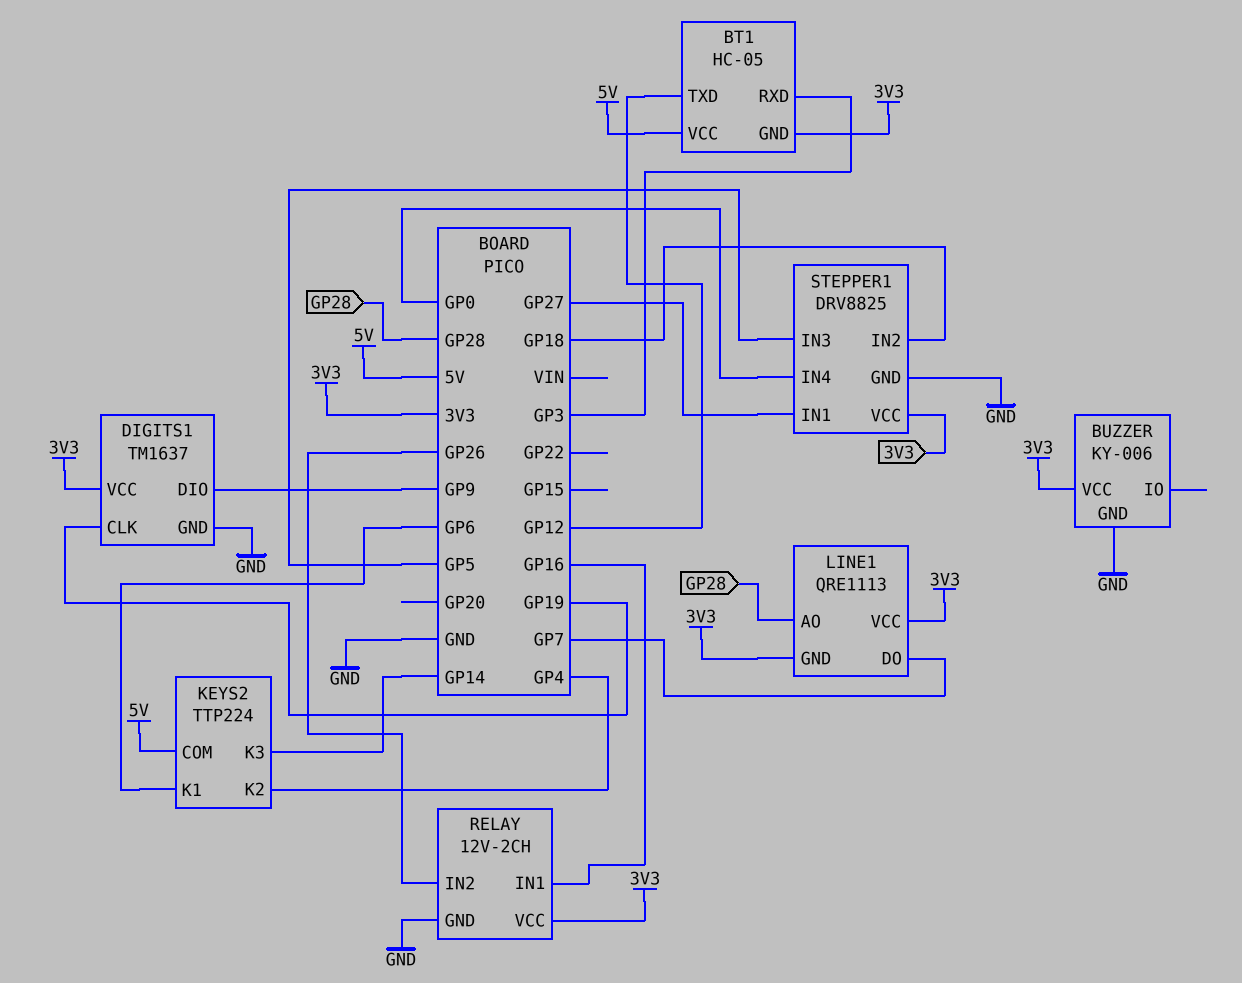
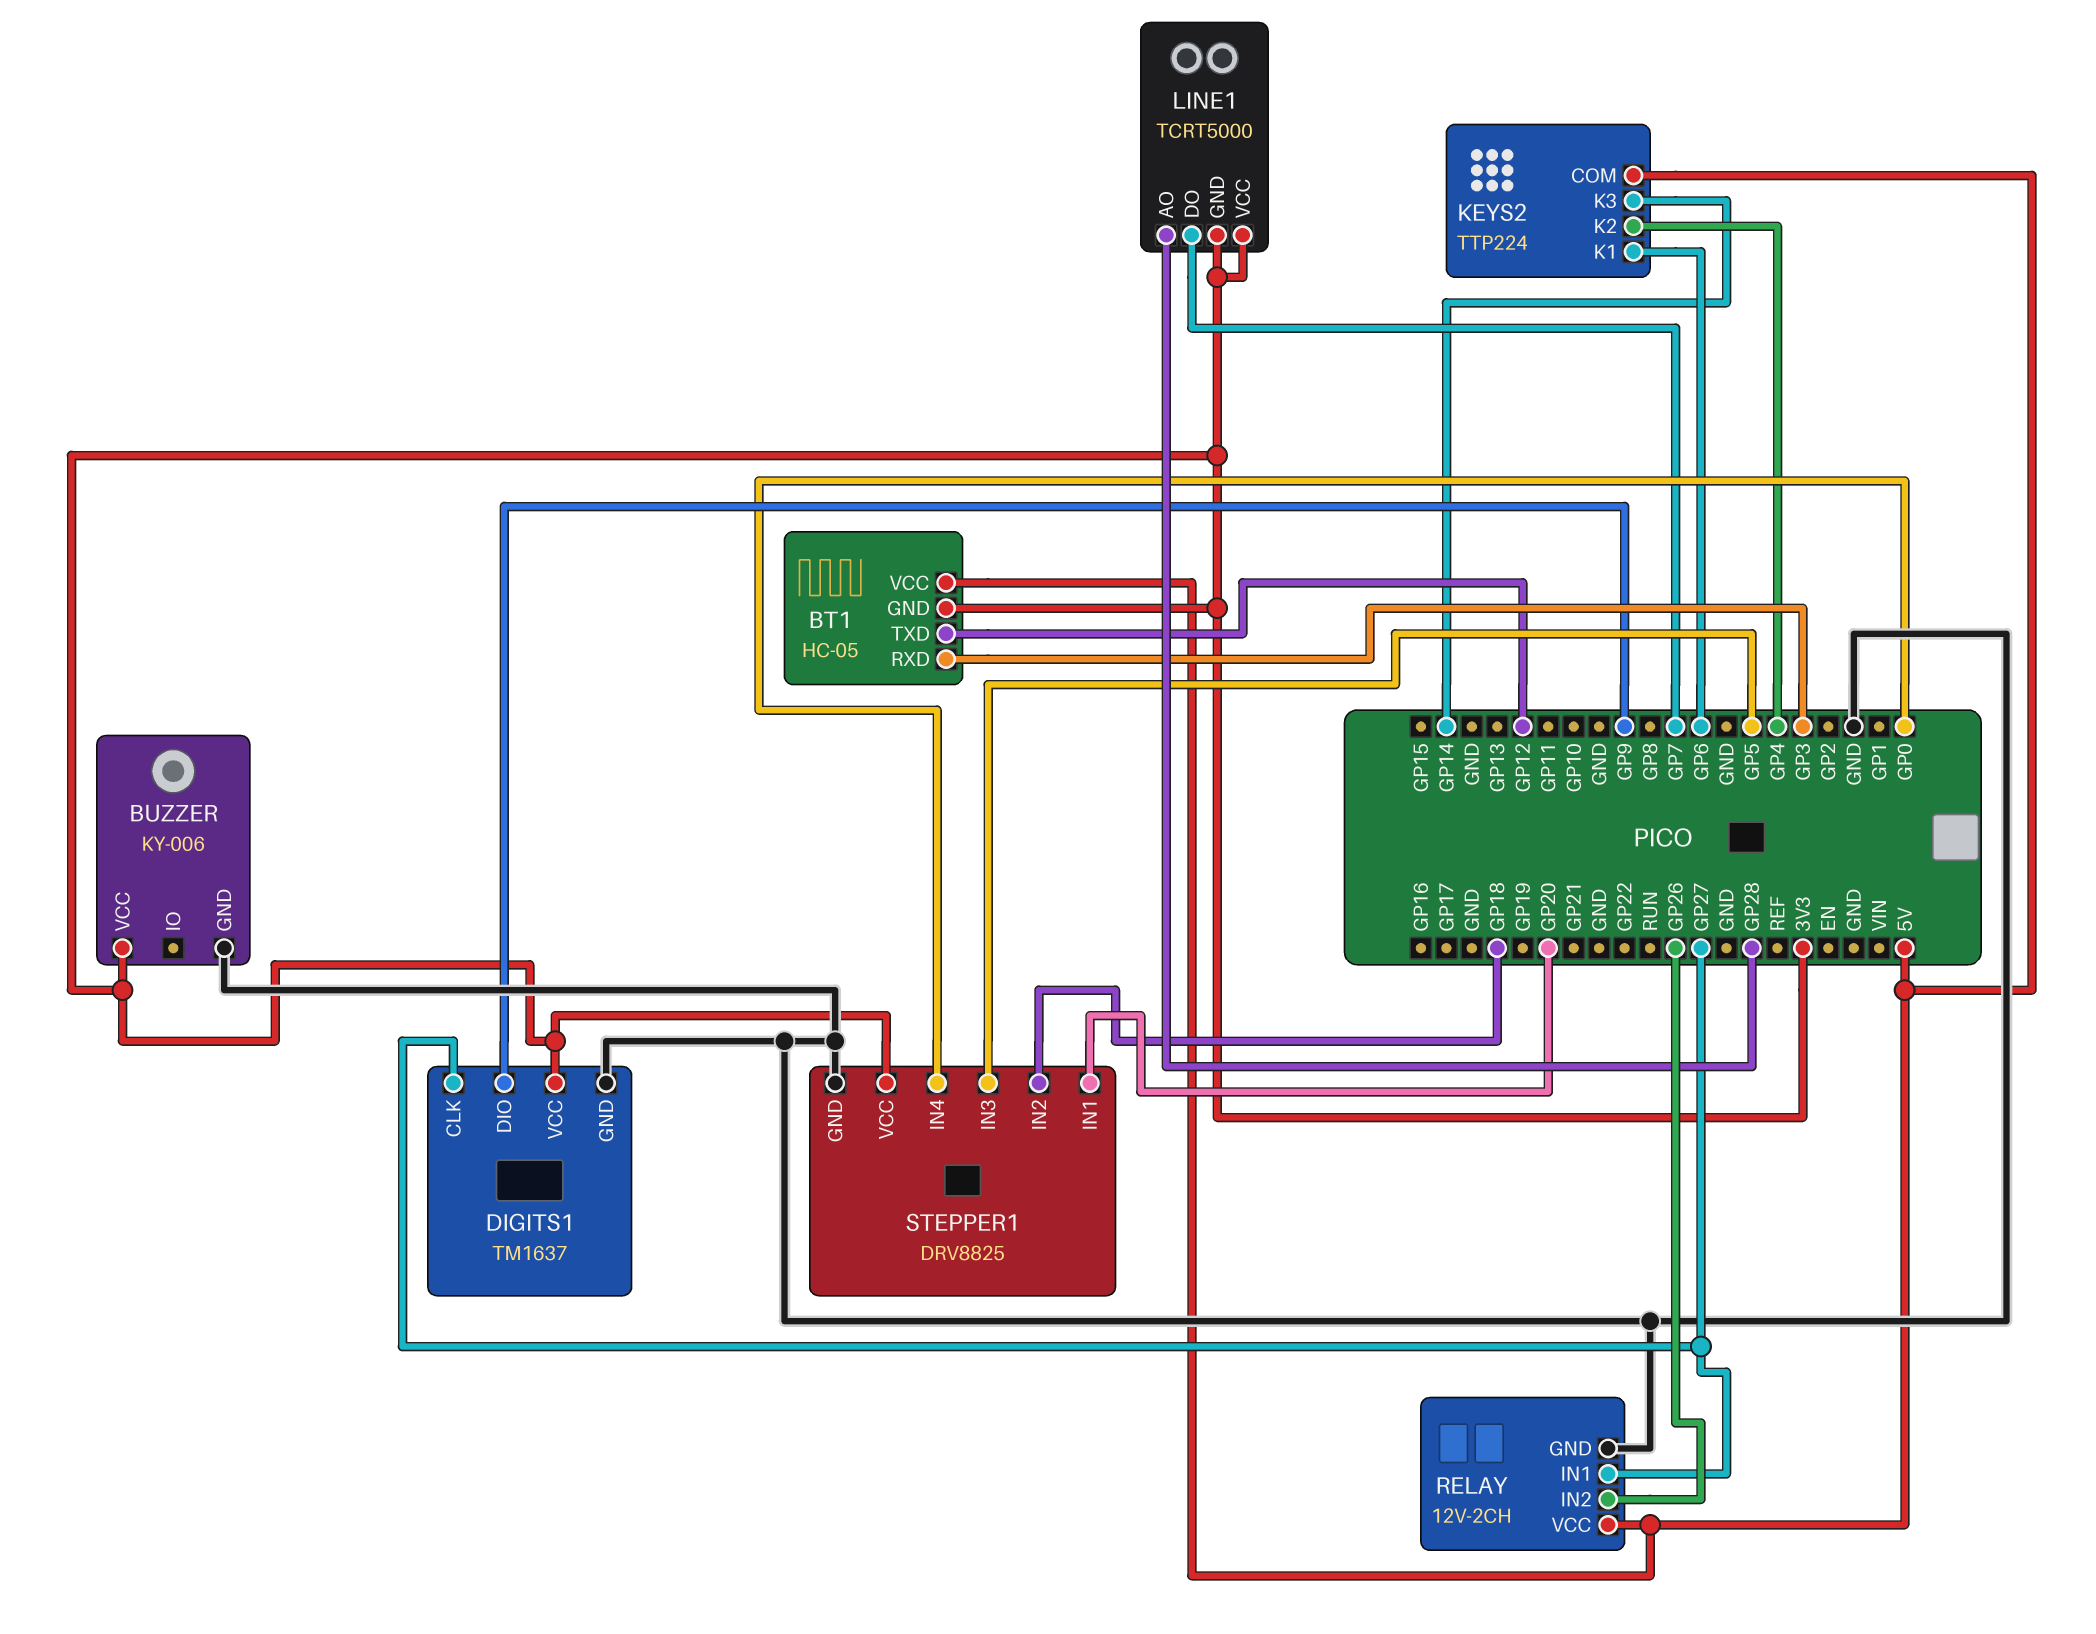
DIGITS1 pin CLK: GP19 -> GP27
LINE1: QRE1113 -> TCRT5000
RELAY pin IN1: GP16 -> GP27
RELAY pin VCC: 3V3 -> 5V
STEPPER1 pin IN1: GP27 -> GP20

